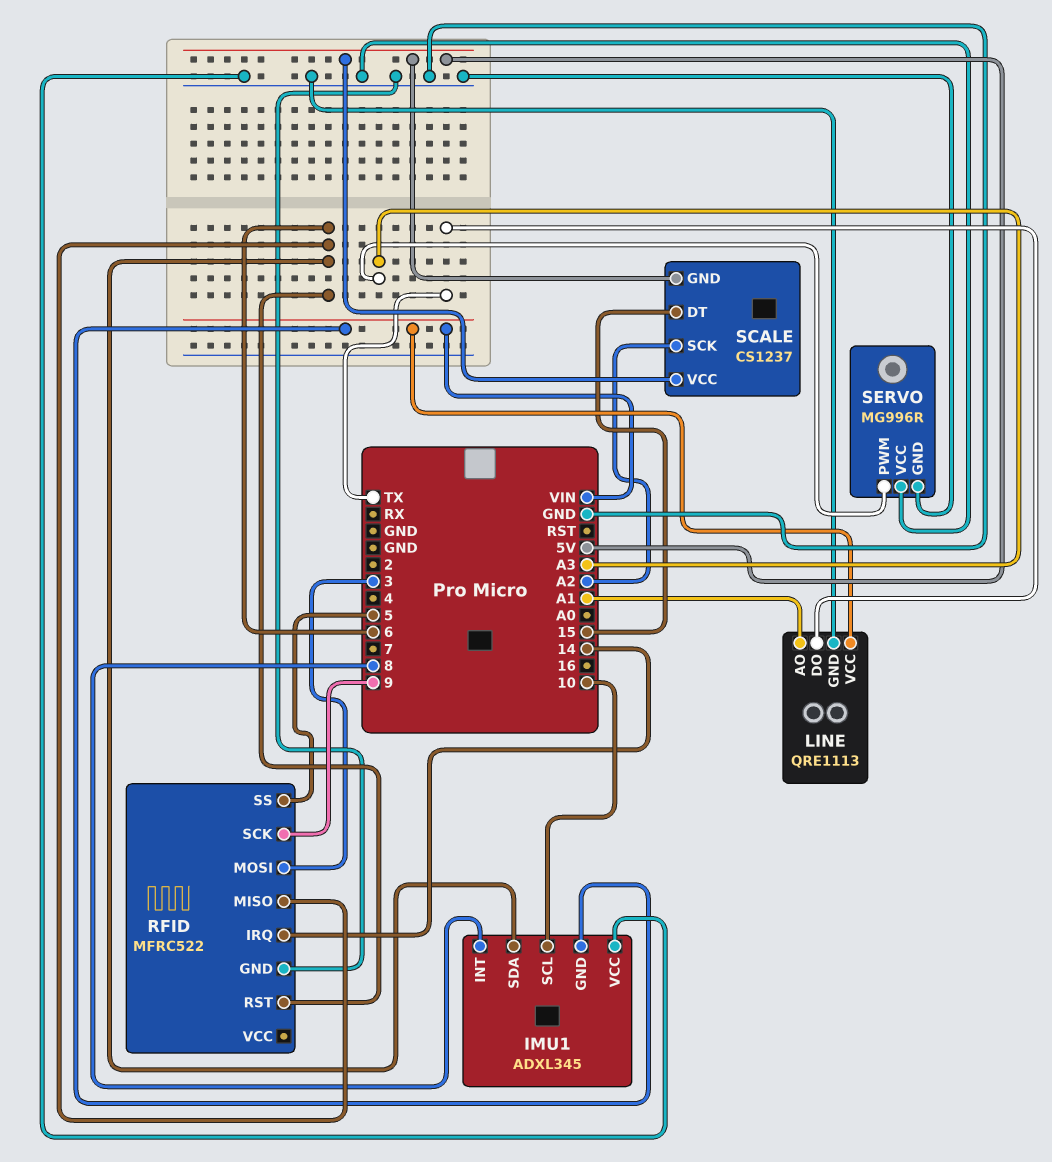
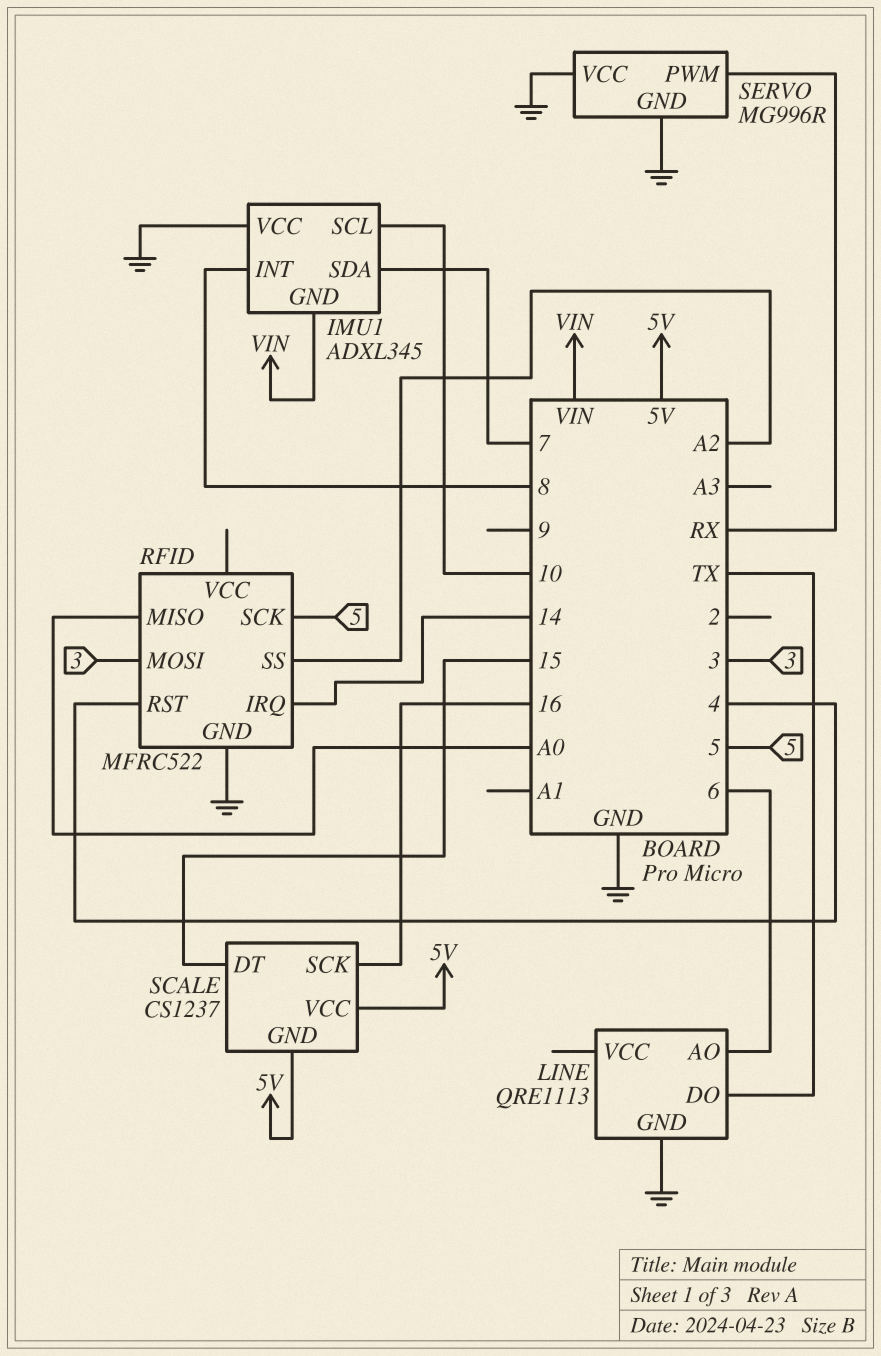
IMU1 pin SDA: 6 -> 7
LINE pin AO: A1 -> 6
LINE pin VCC: VIN -> none
RFID pin MISO: 6 -> A0
RFID pin RST: 6 -> 4
RFID pin SCK: 9 -> 5
RFID pin SS: 5 -> A2
SCALE pin SCK: A2 -> 16
SERVO pin PWM: A3 -> RX

